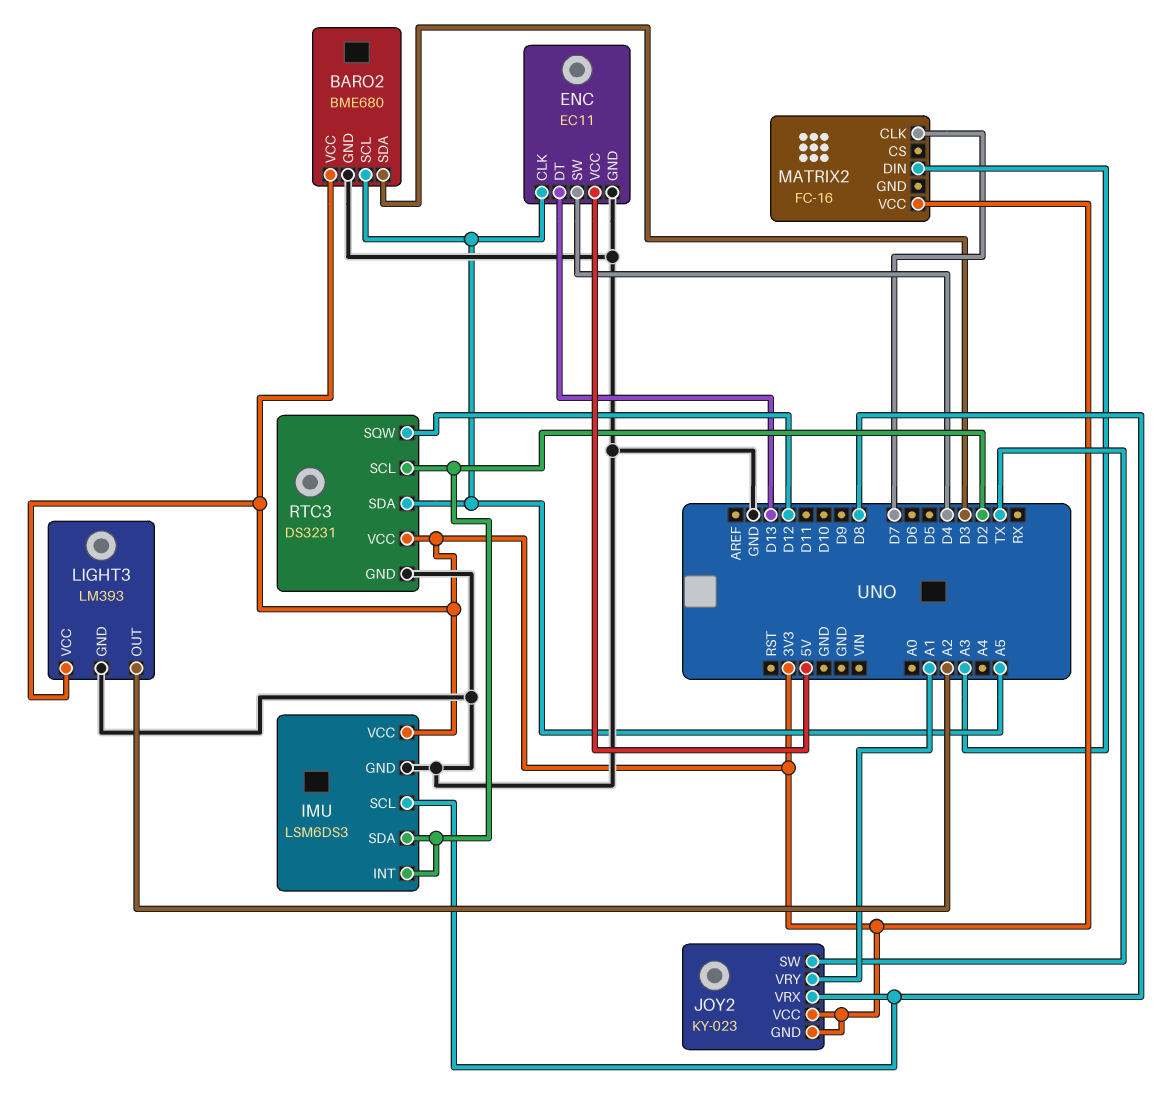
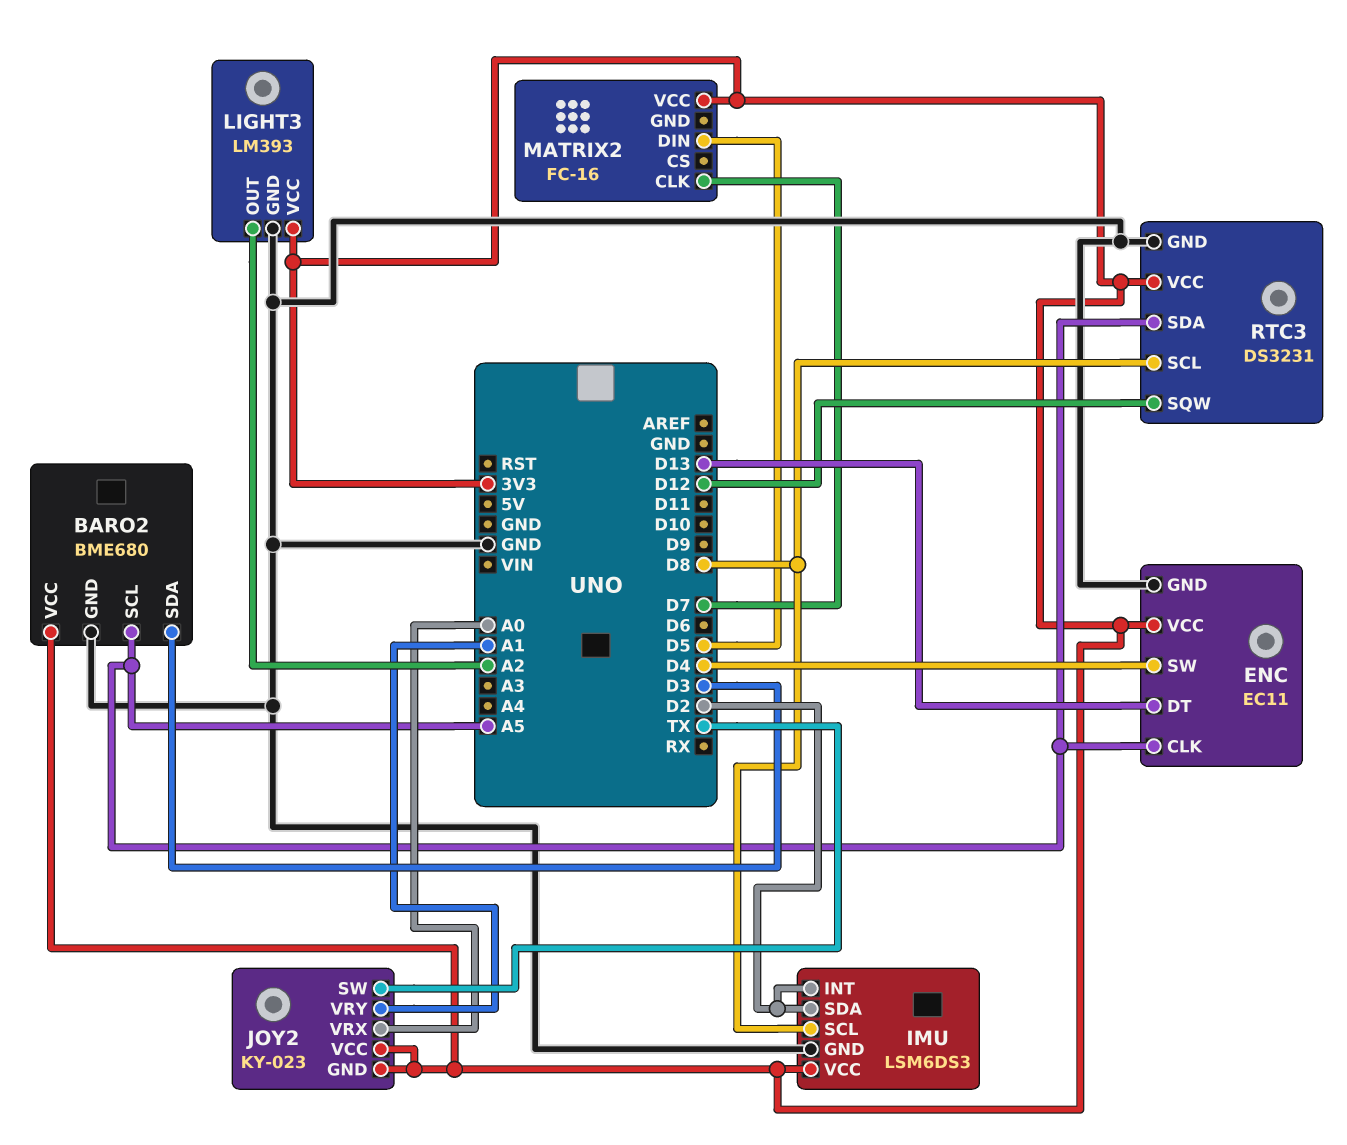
ENC pin VCC: 5V -> 3V3
JOY2 pin VRX: D8 -> A0
MATRIX2 pin DIN: A3 -> D5
RTC3 pin SCL: D2 -> D8

